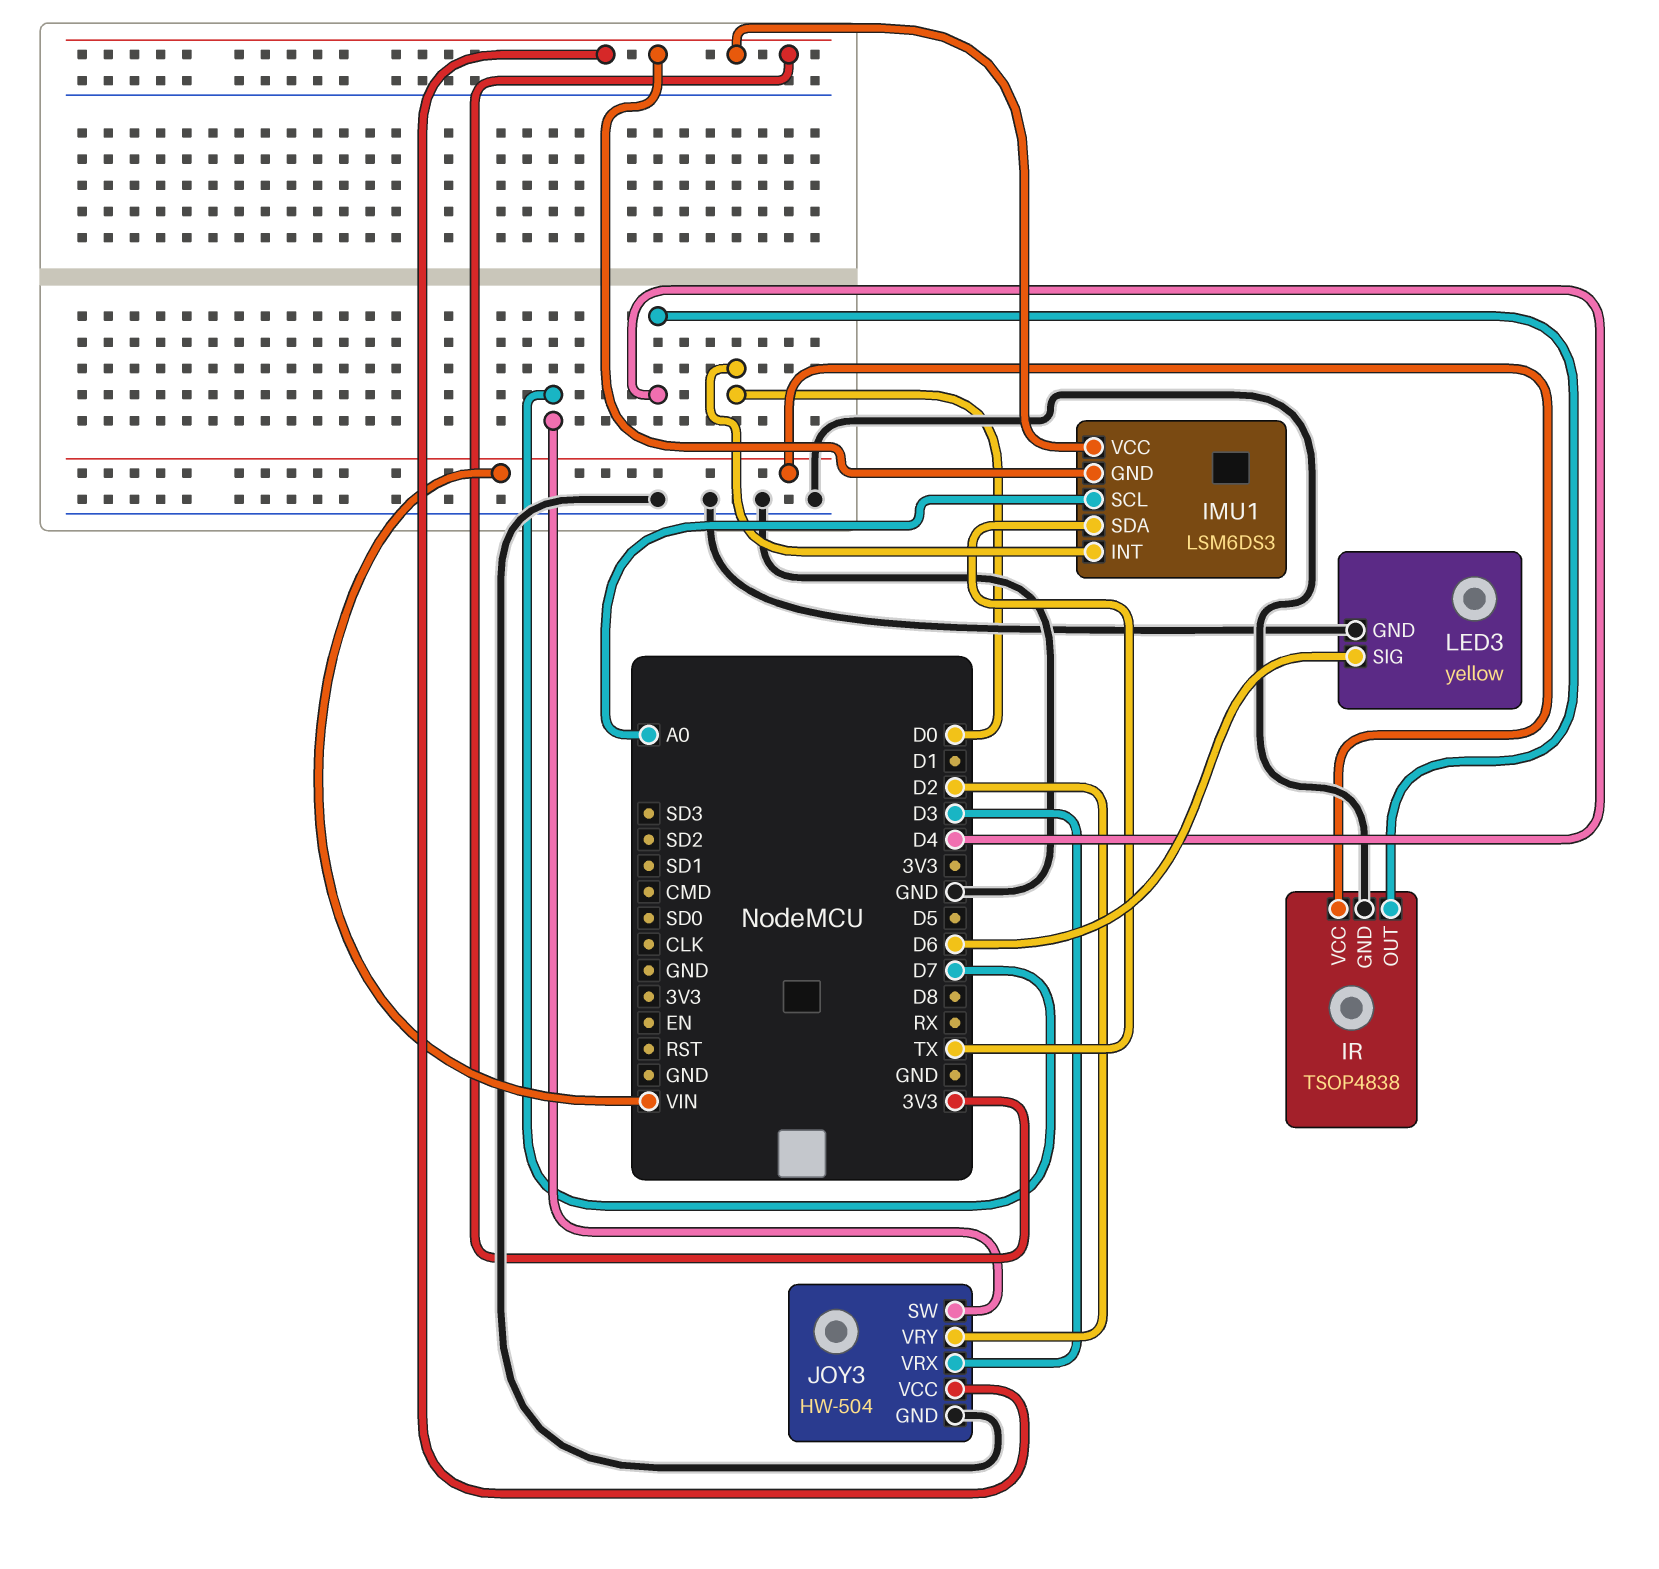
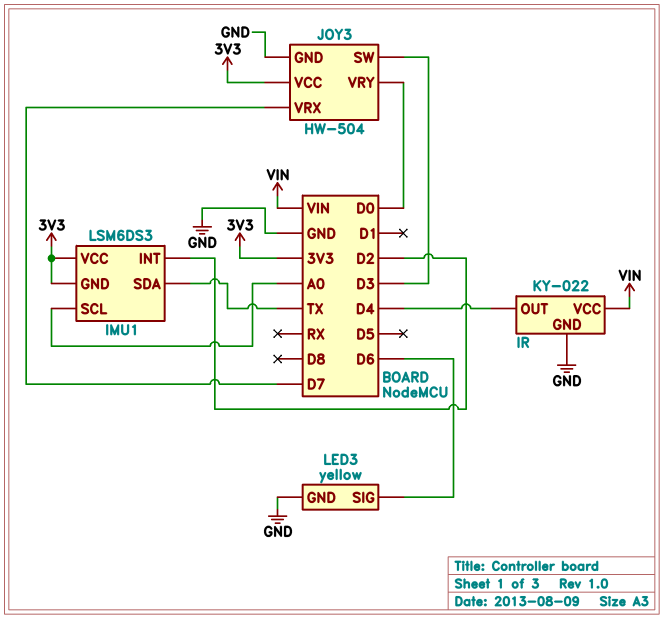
IMU1 pin INT: D0 -> D2
IR: TSOP4838 -> KY-022
JOY3 pin SW: D7 -> D3
JOY3 pin VRX: D3 -> D7
JOY3 pin VRY: D2 -> D0

